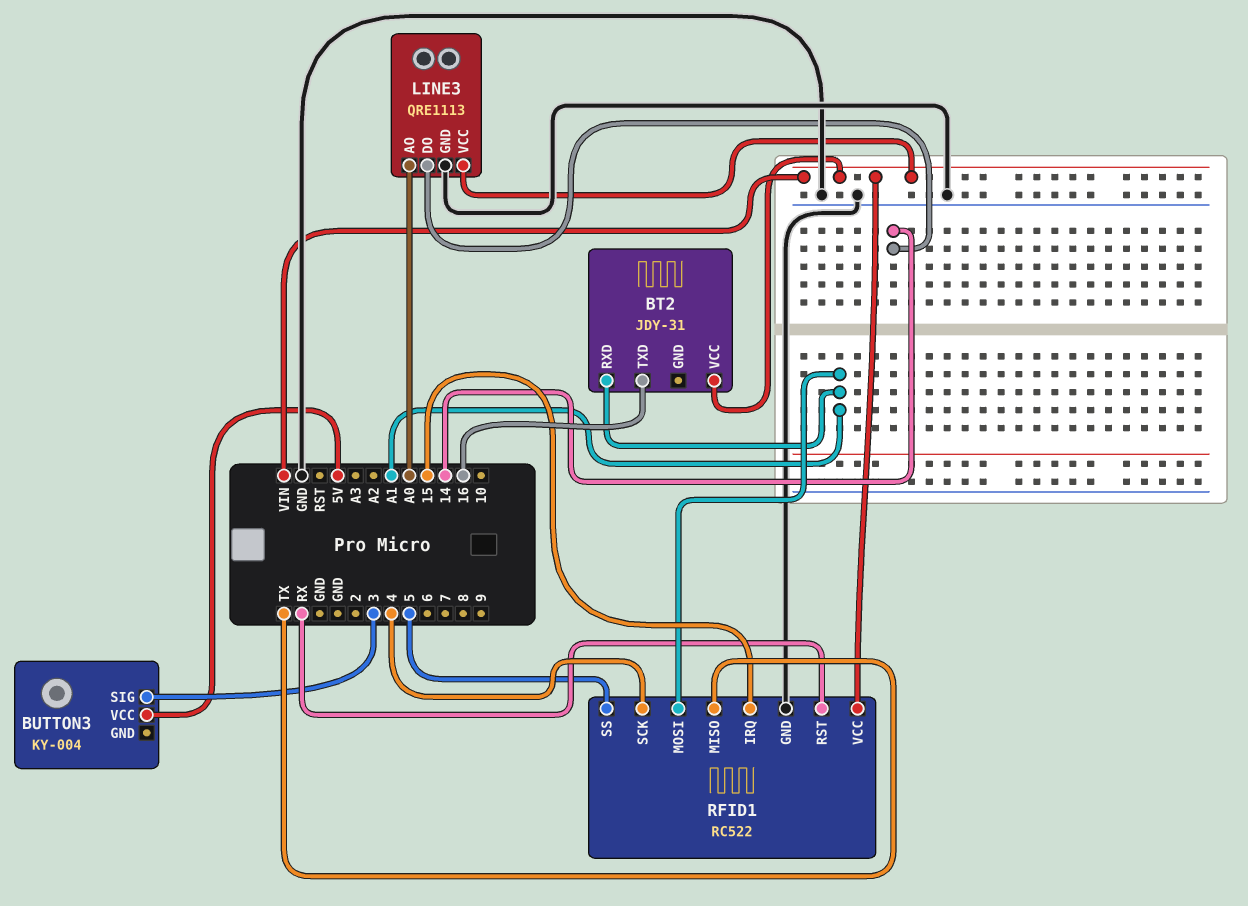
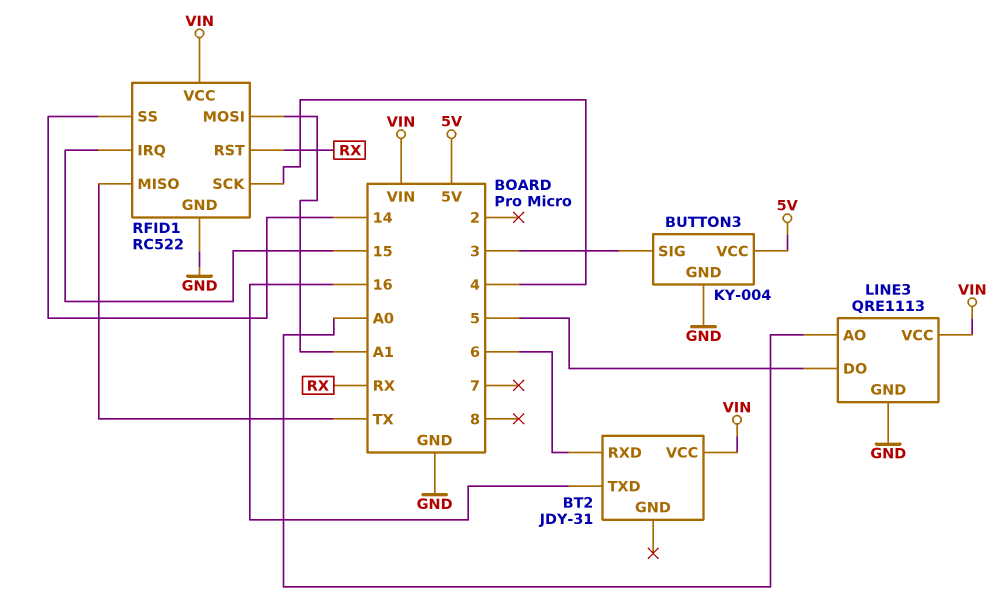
BT2 pin RXD: A1 -> 6
BUTTON3 pin GND: none -> GND
LINE3 pin DO: 14 -> 5
RFID1 pin SS: 5 -> 14

